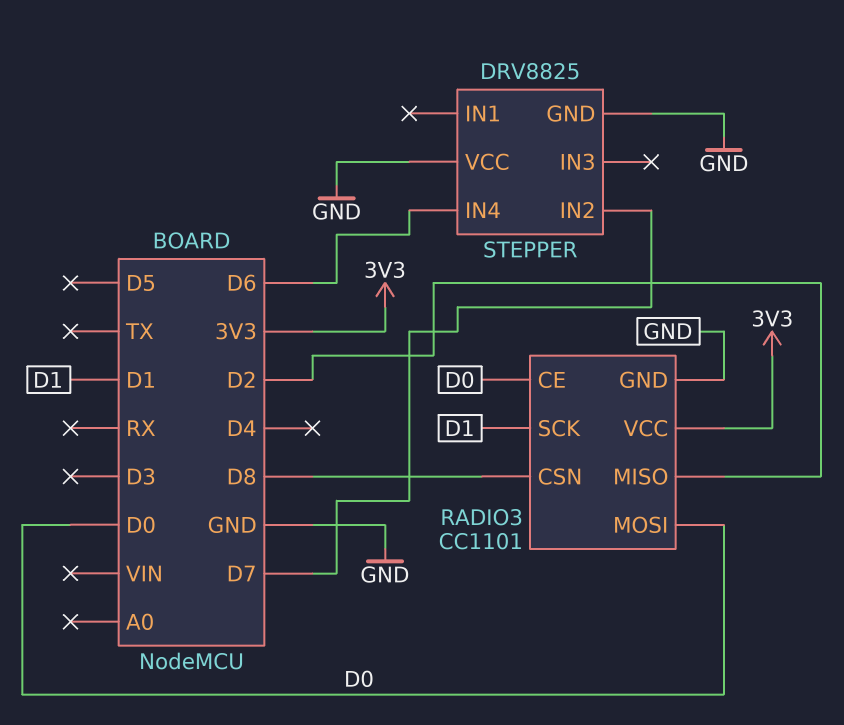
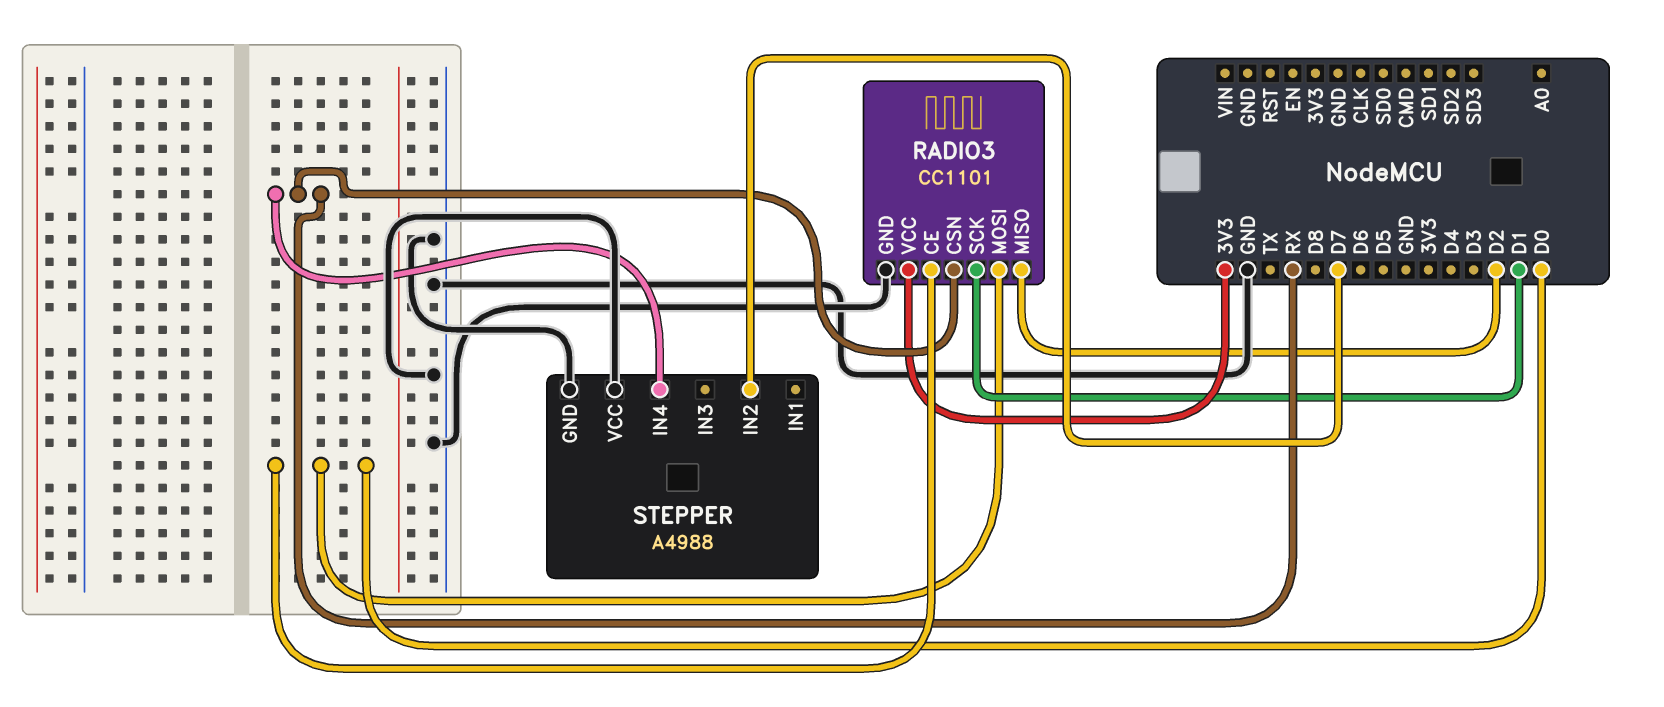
RADIO3 pin CSN: D8 -> RX
STEPPER: DRV8825 -> A4988
STEPPER pin IN4: D6 -> RX

